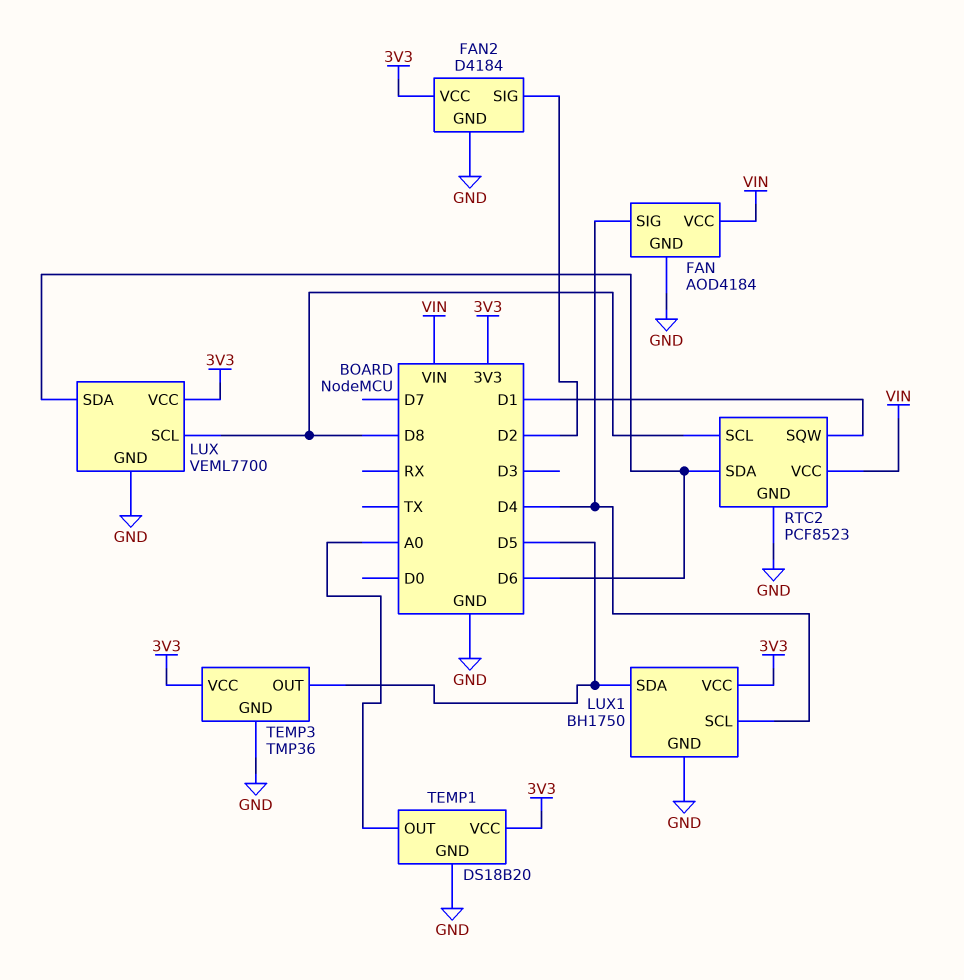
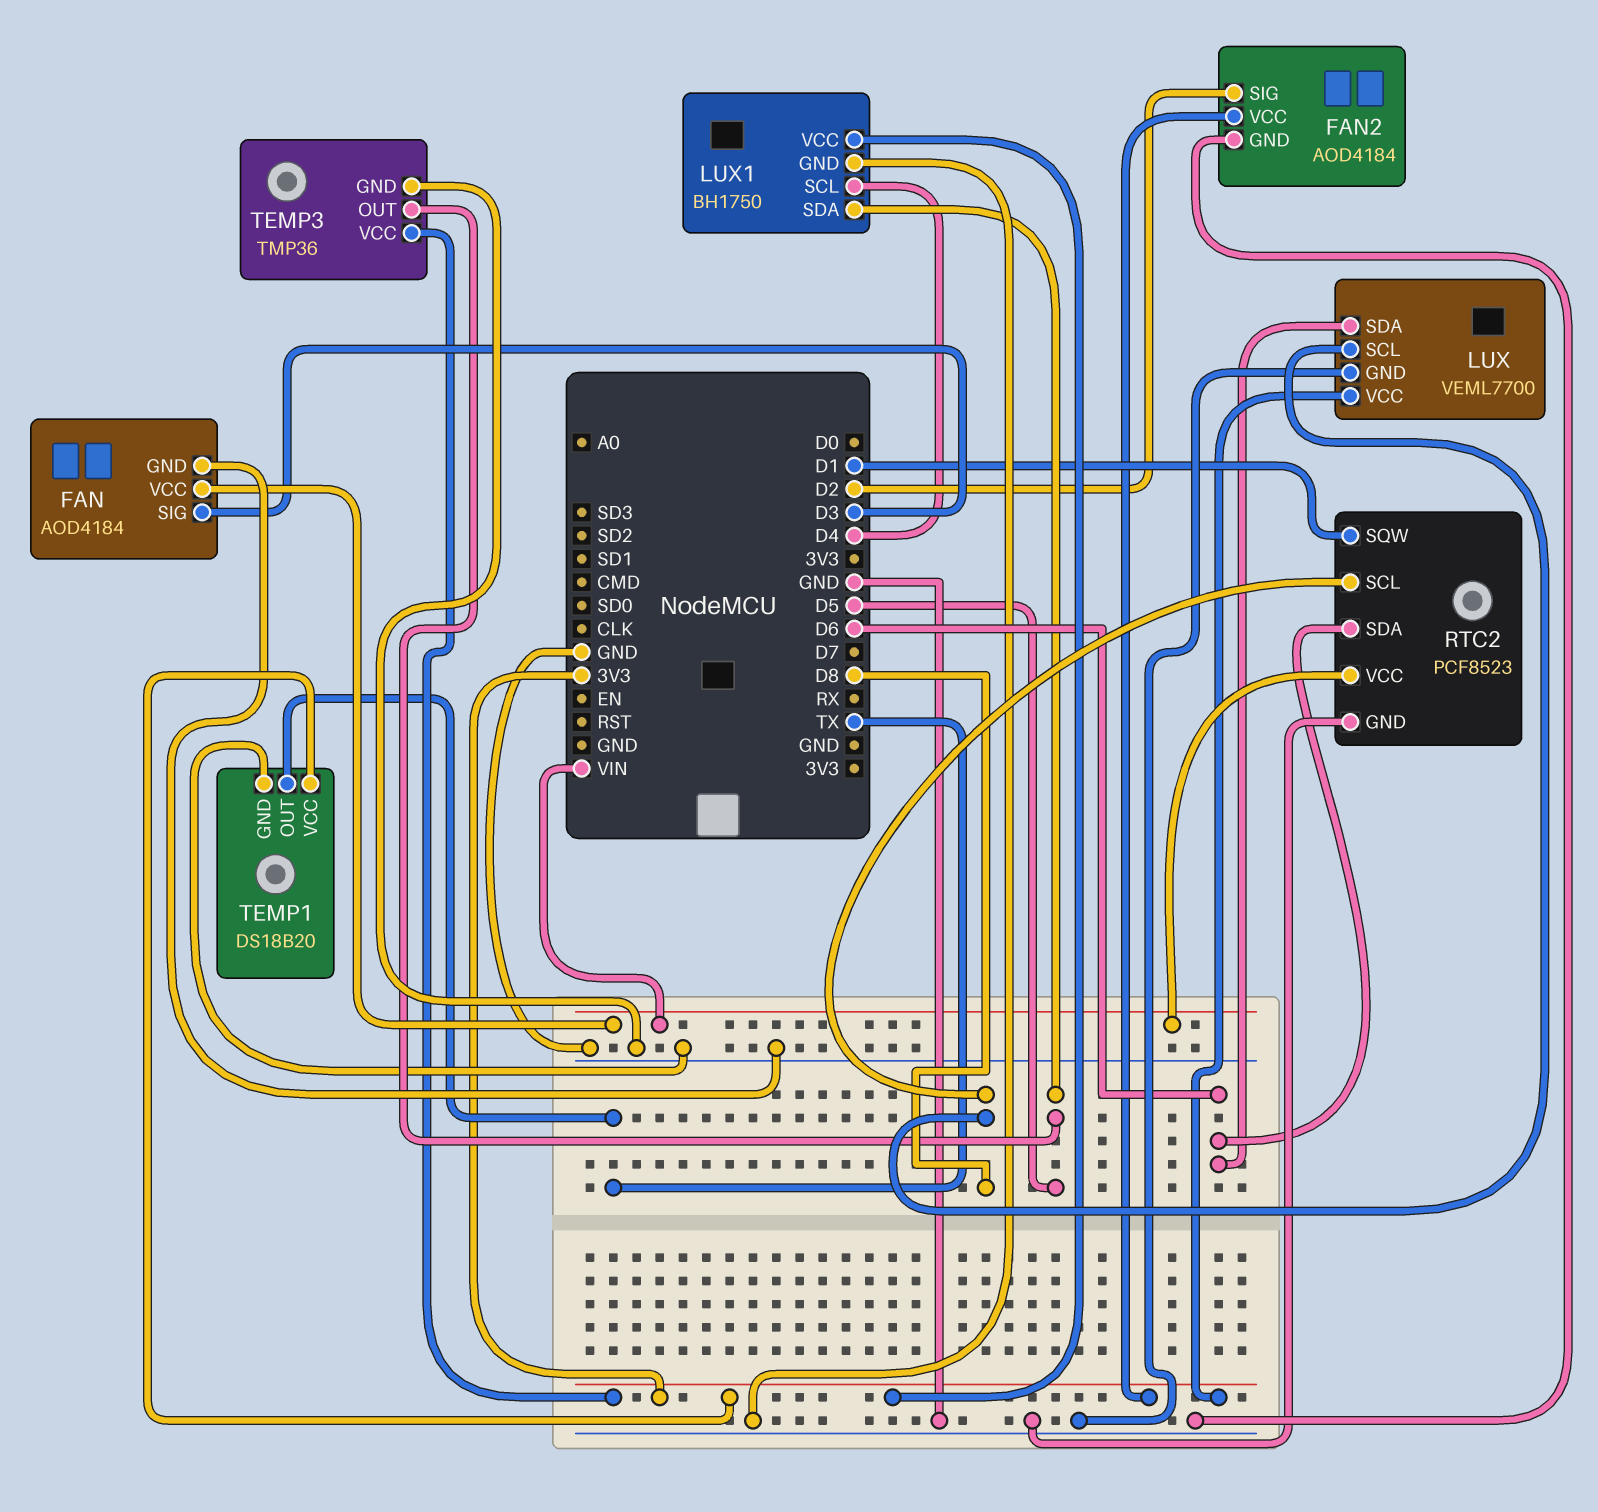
FAN pin SIG: D4 -> D3
FAN2: D4184 -> AOD4184
TEMP1 pin OUT: A0 -> TX

